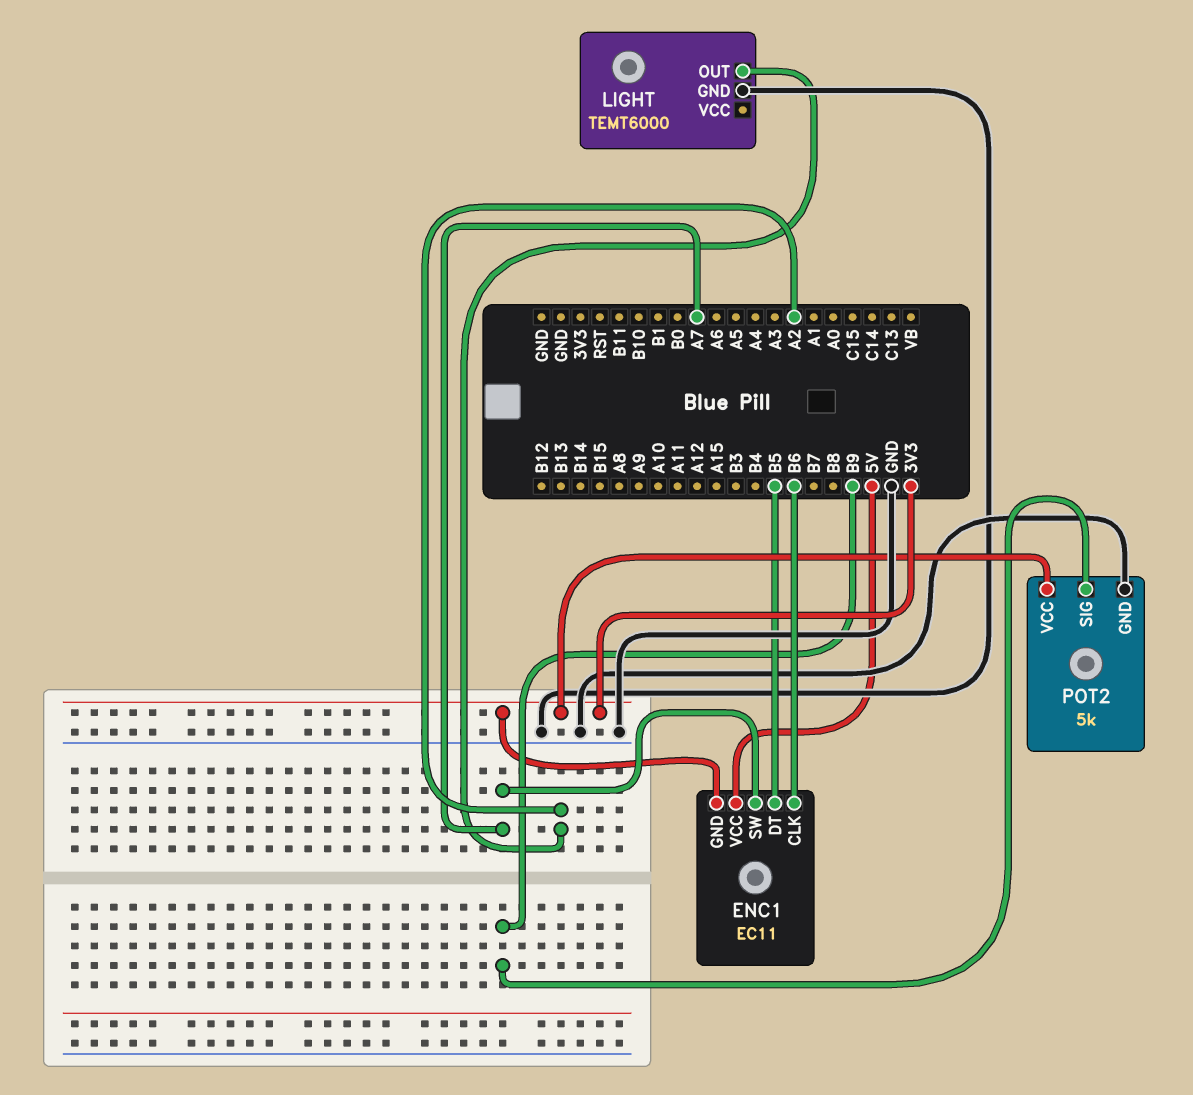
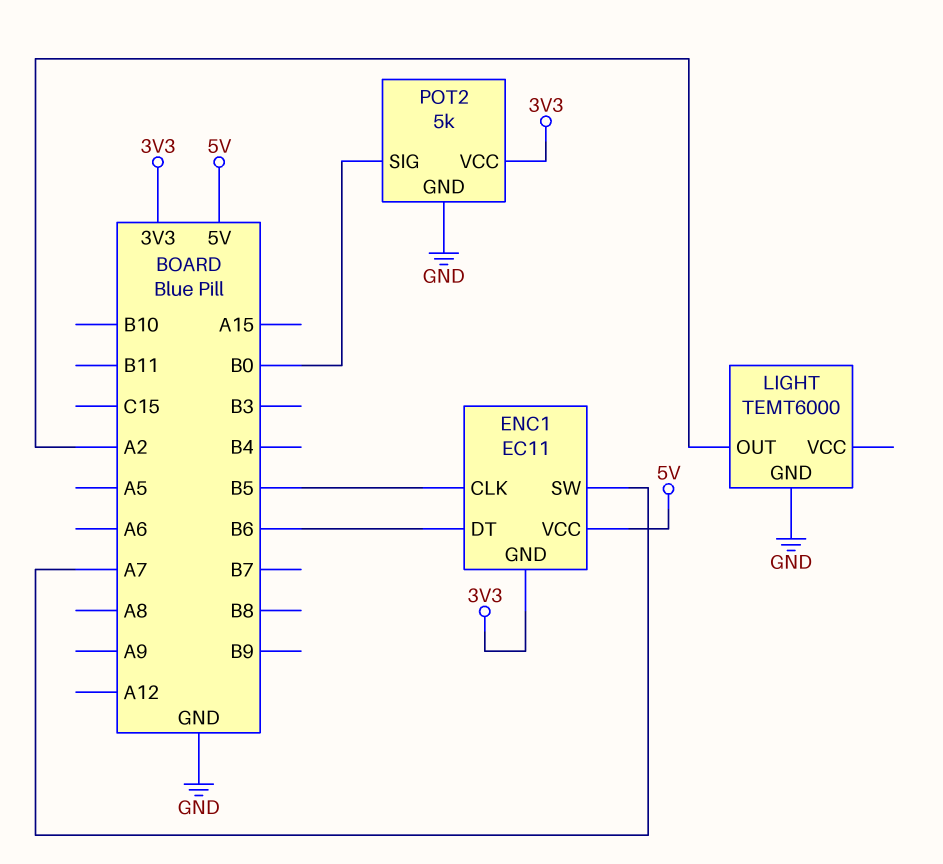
ENC1 pin CLK: B6 -> B5
ENC1 pin DT: B5 -> B6
POT2 pin SIG: B9 -> B0

